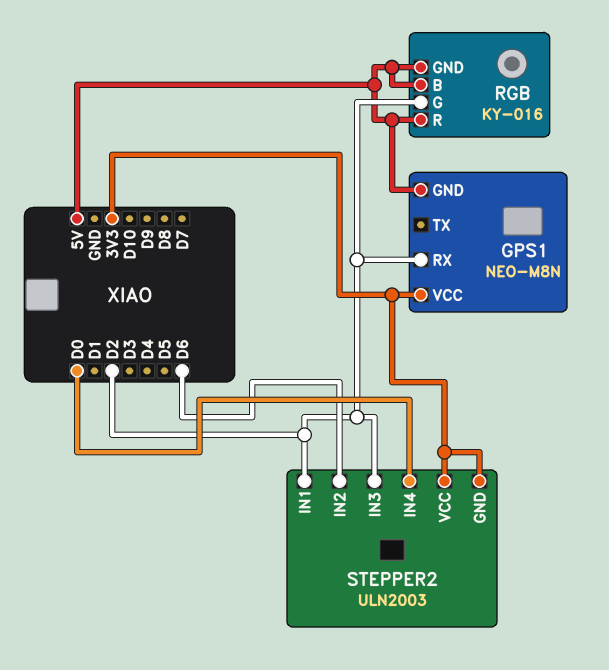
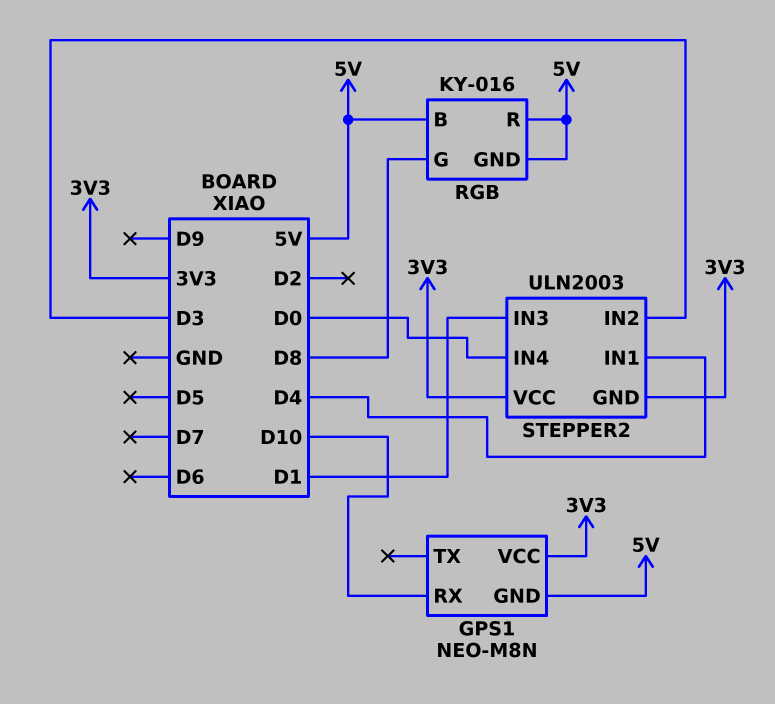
GPS1 pin RX: D2 -> D10
RGB pin G: D2 -> D8
STEPPER2 pin IN1: D2 -> D4
STEPPER2 pin IN2: D6 -> D3
STEPPER2 pin IN3: D2 -> D1

